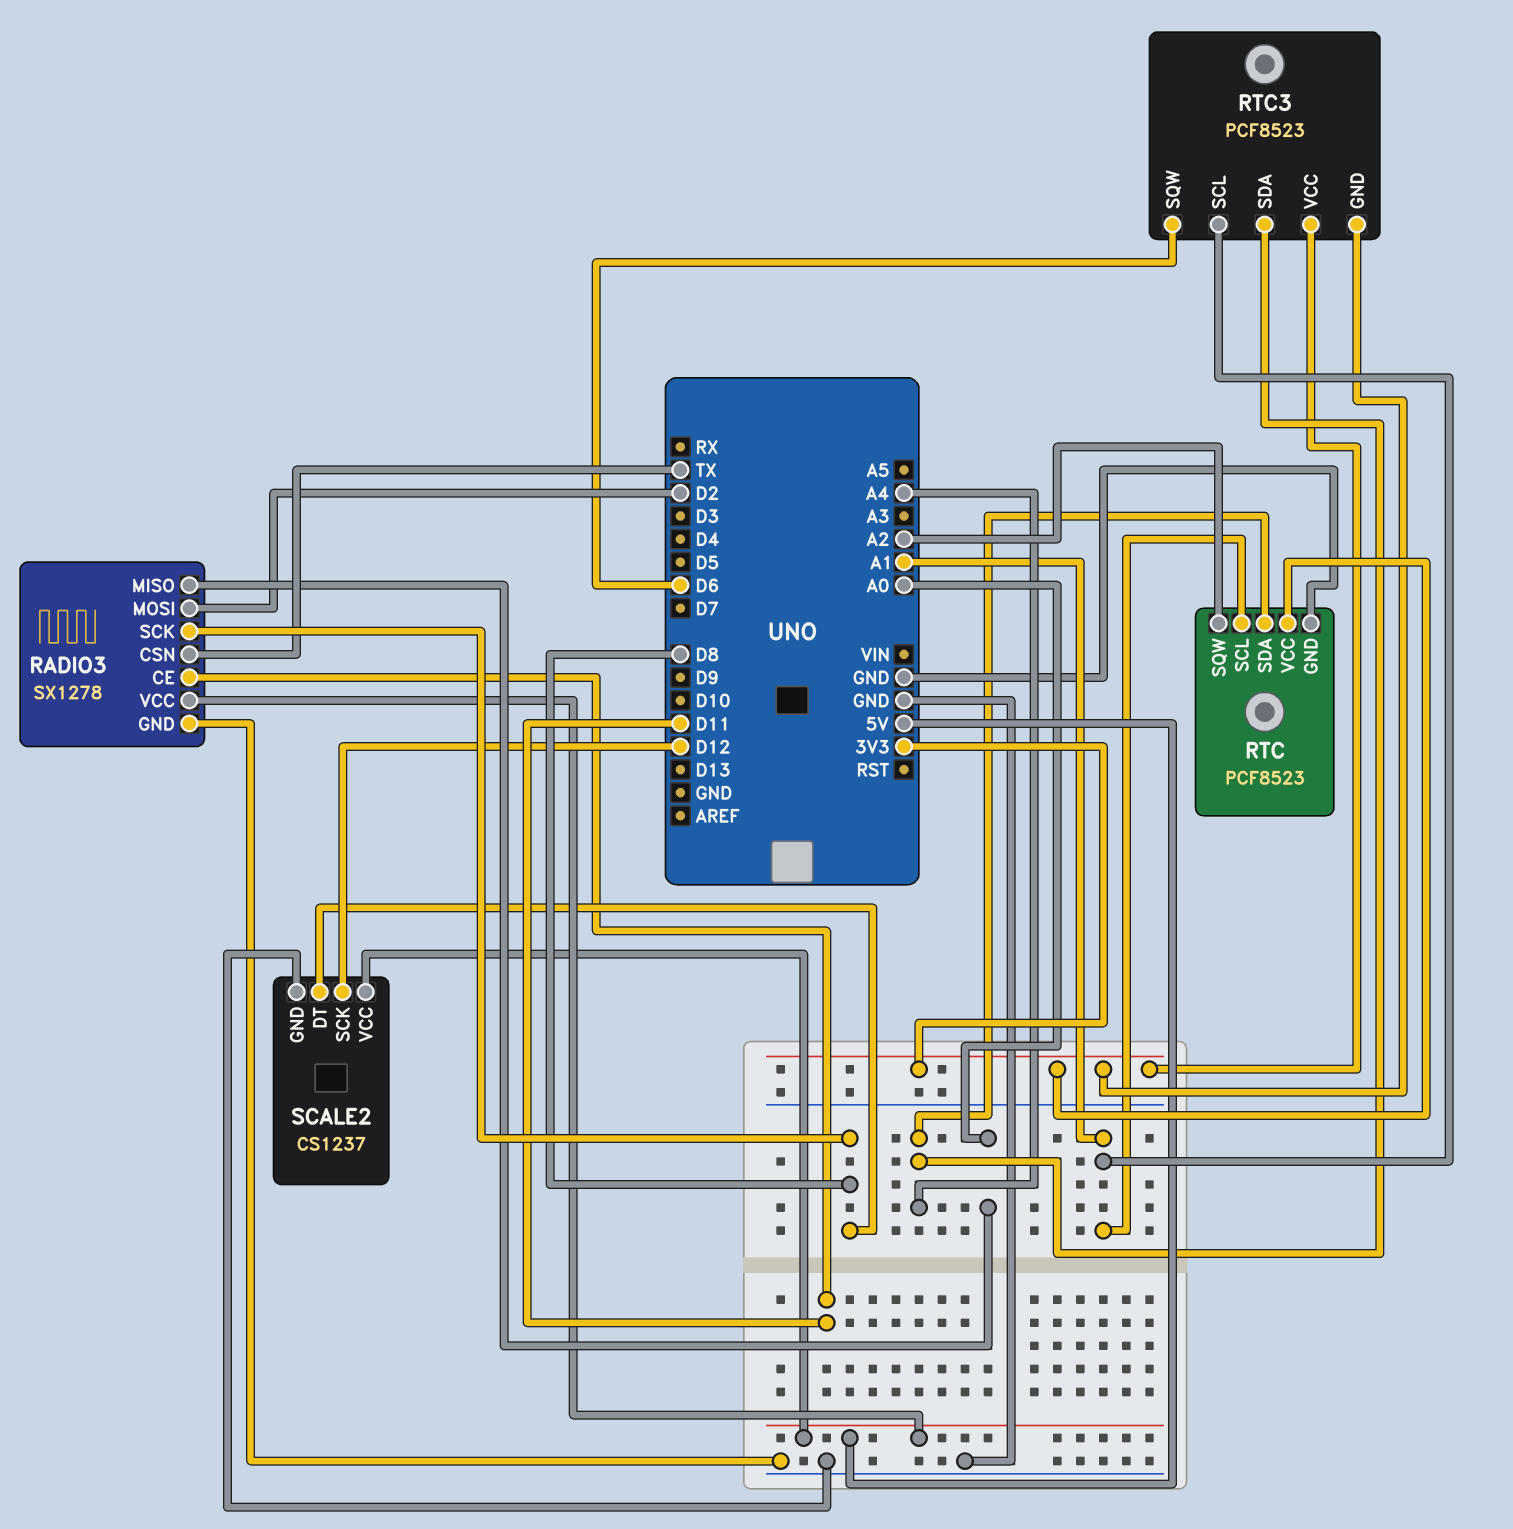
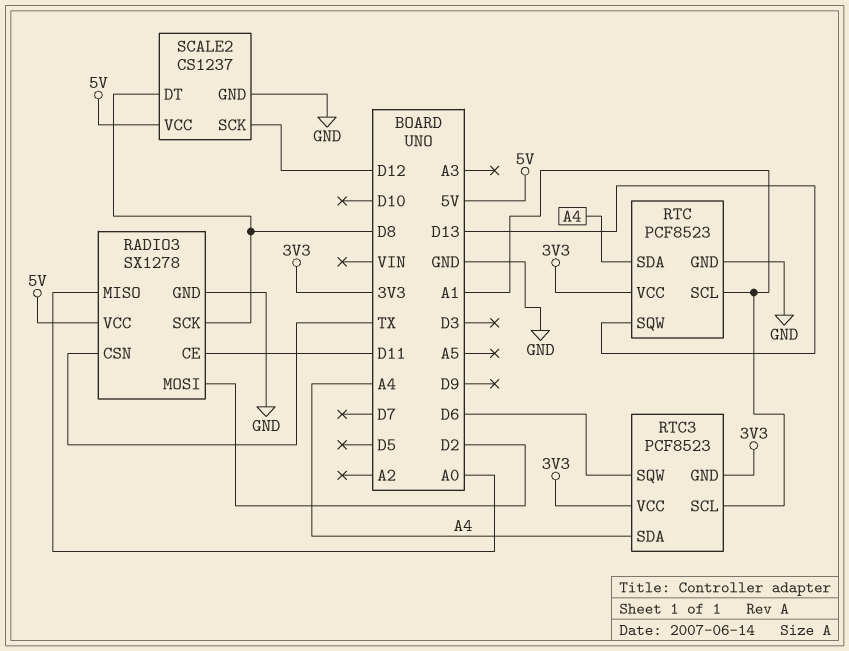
RTC pin SQW: A2 -> D13

